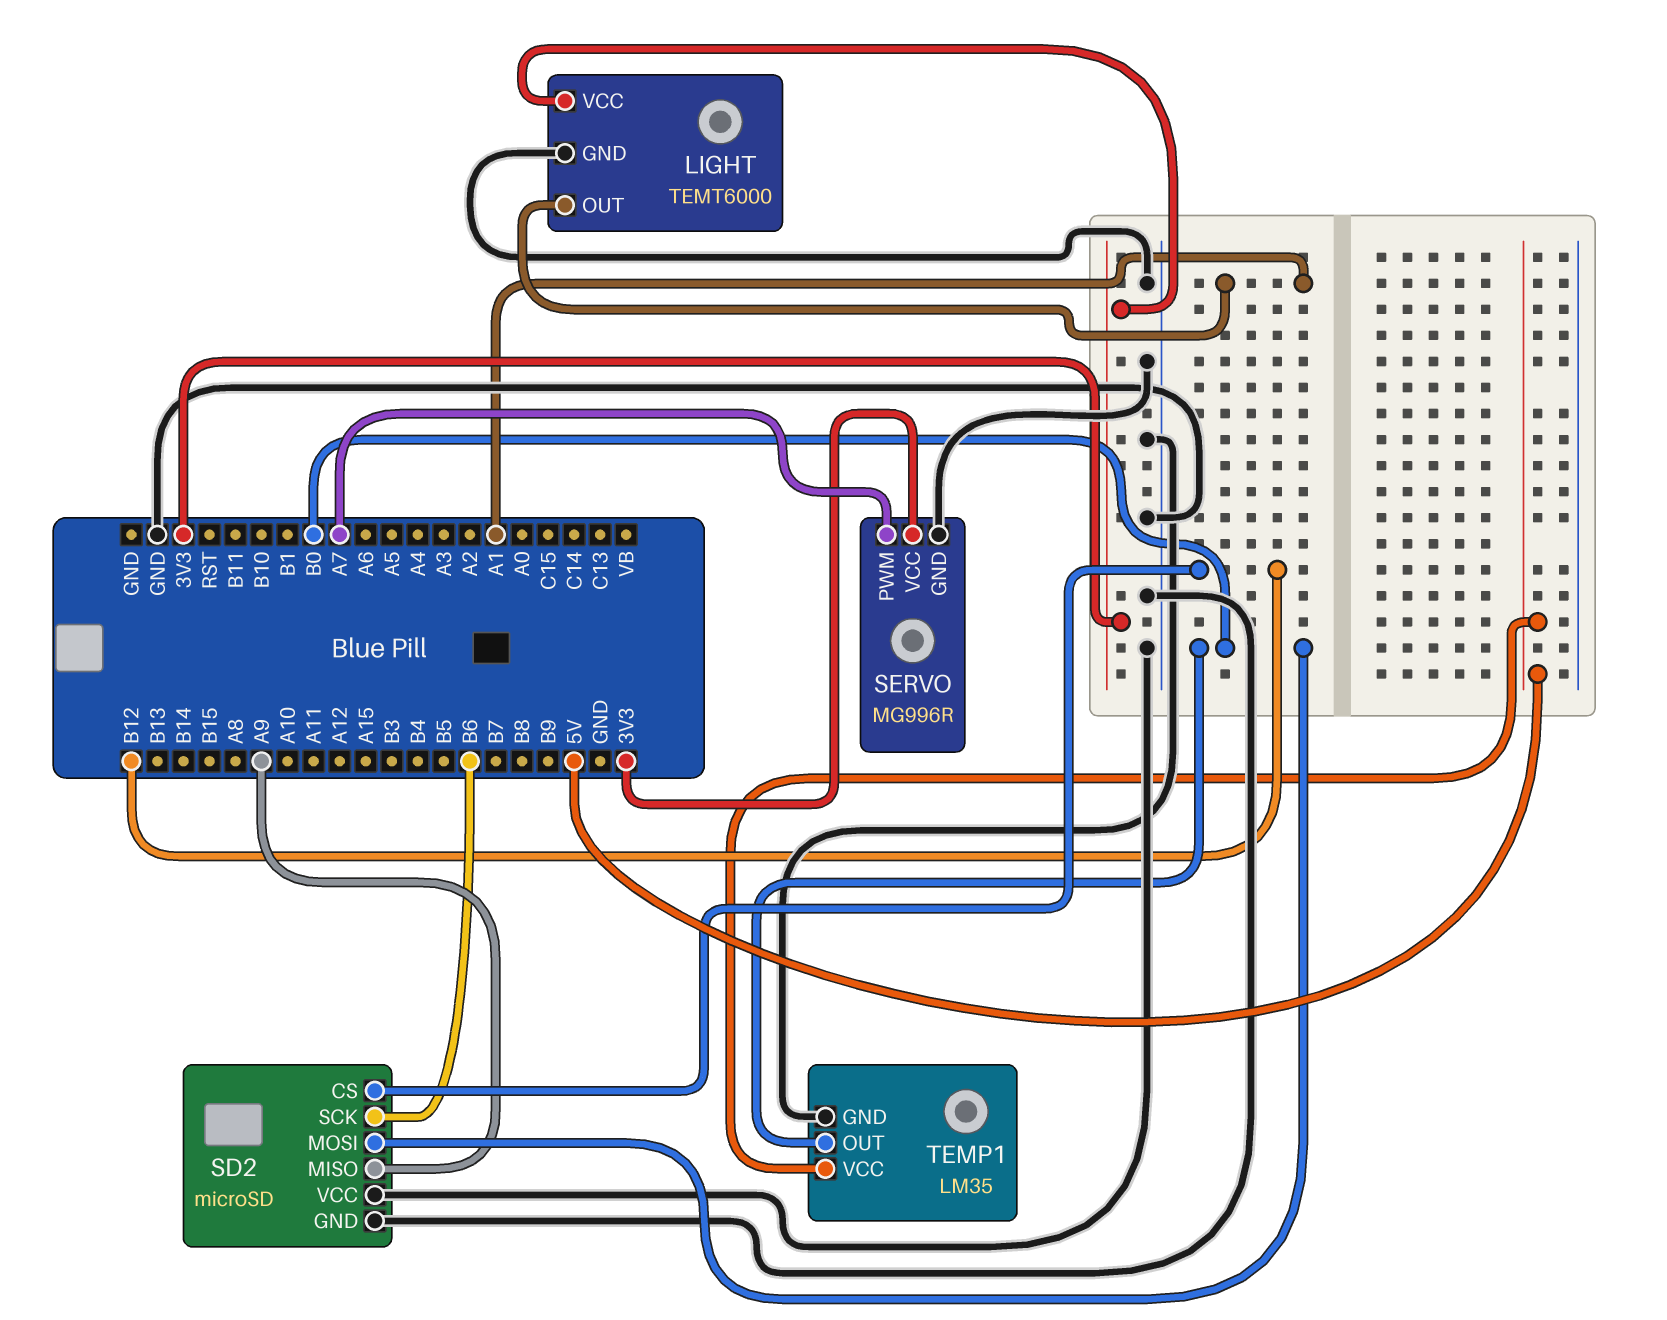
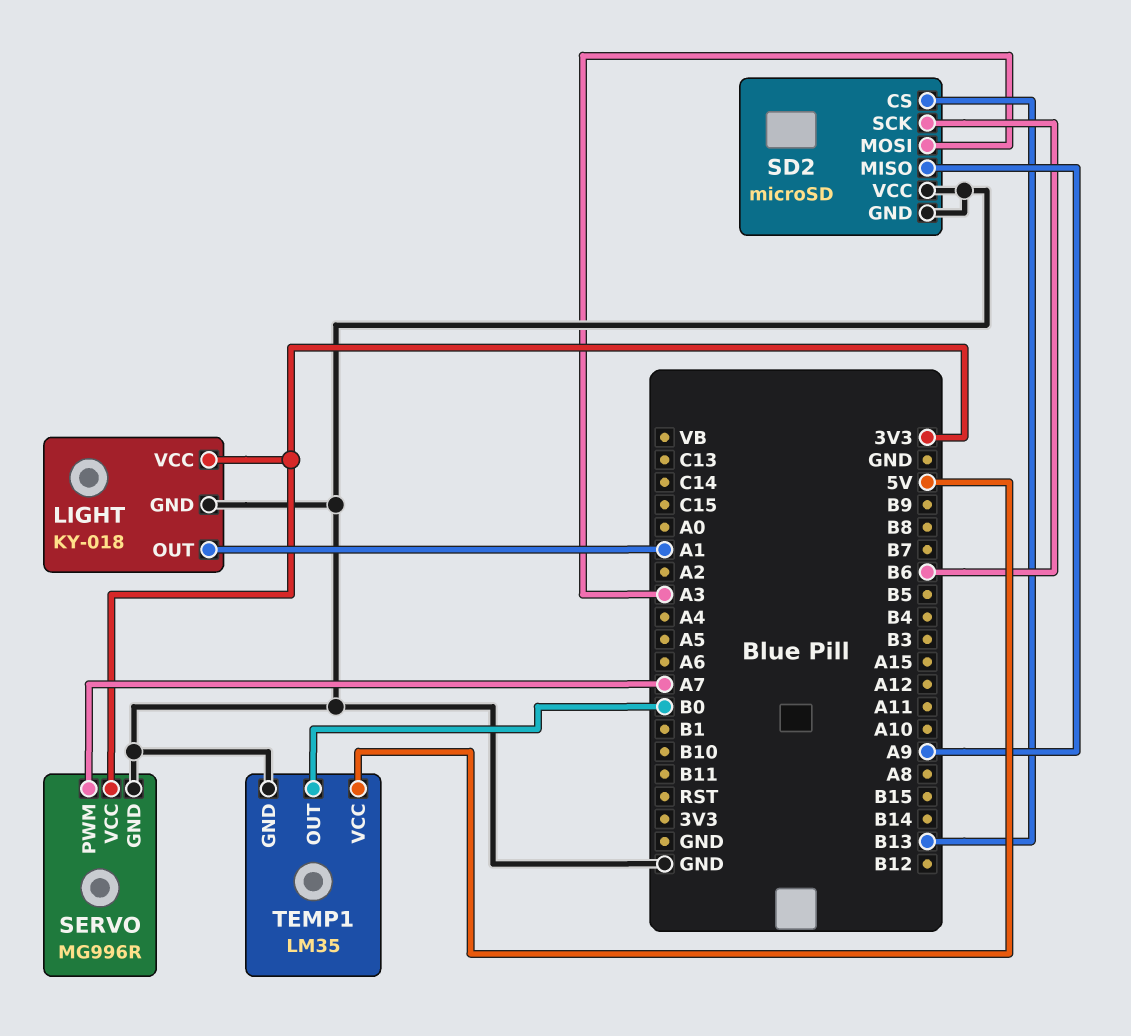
LIGHT: TEMT6000 -> KY-018
SD2 pin CS: B12 -> B13
SD2 pin MOSI: B0 -> A3

